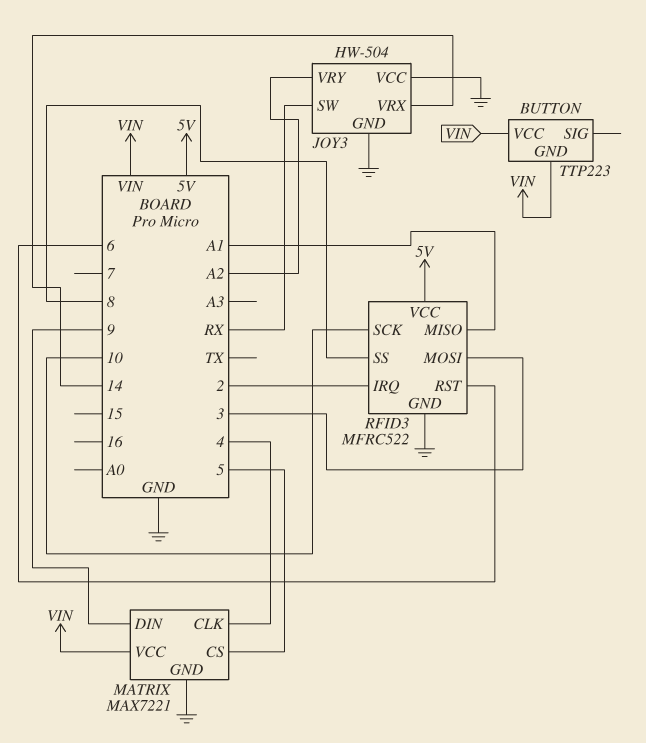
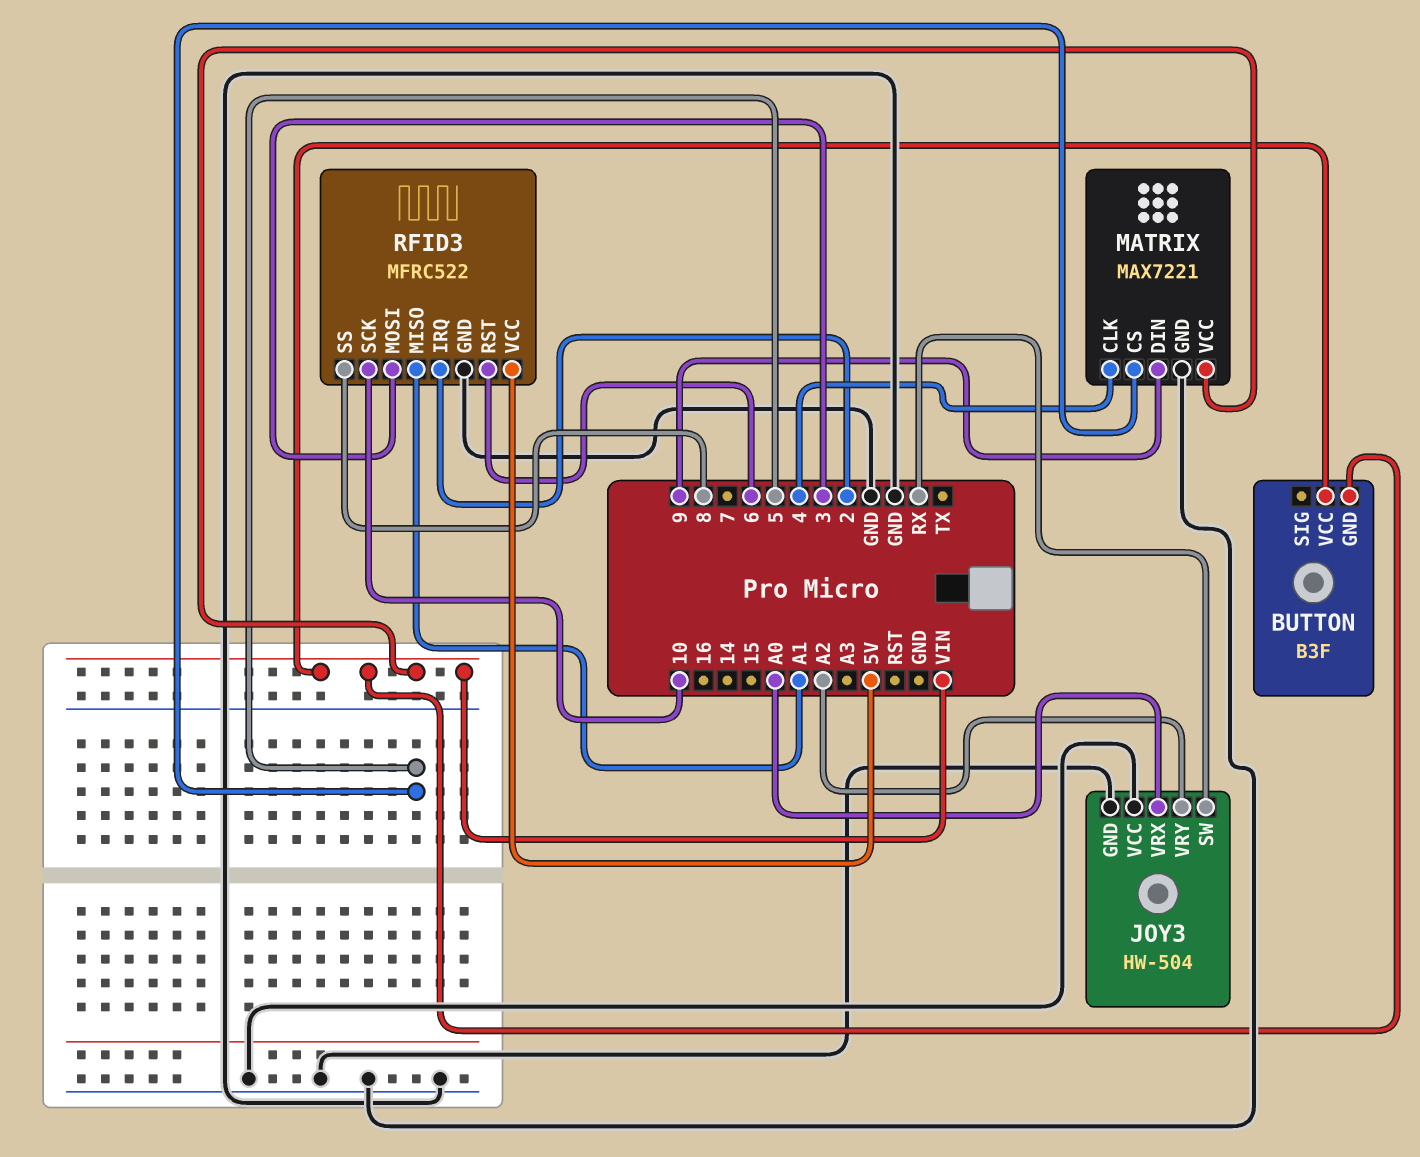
BUTTON: TTP223 -> B3F
JOY3 pin VRX: 14 -> A0

